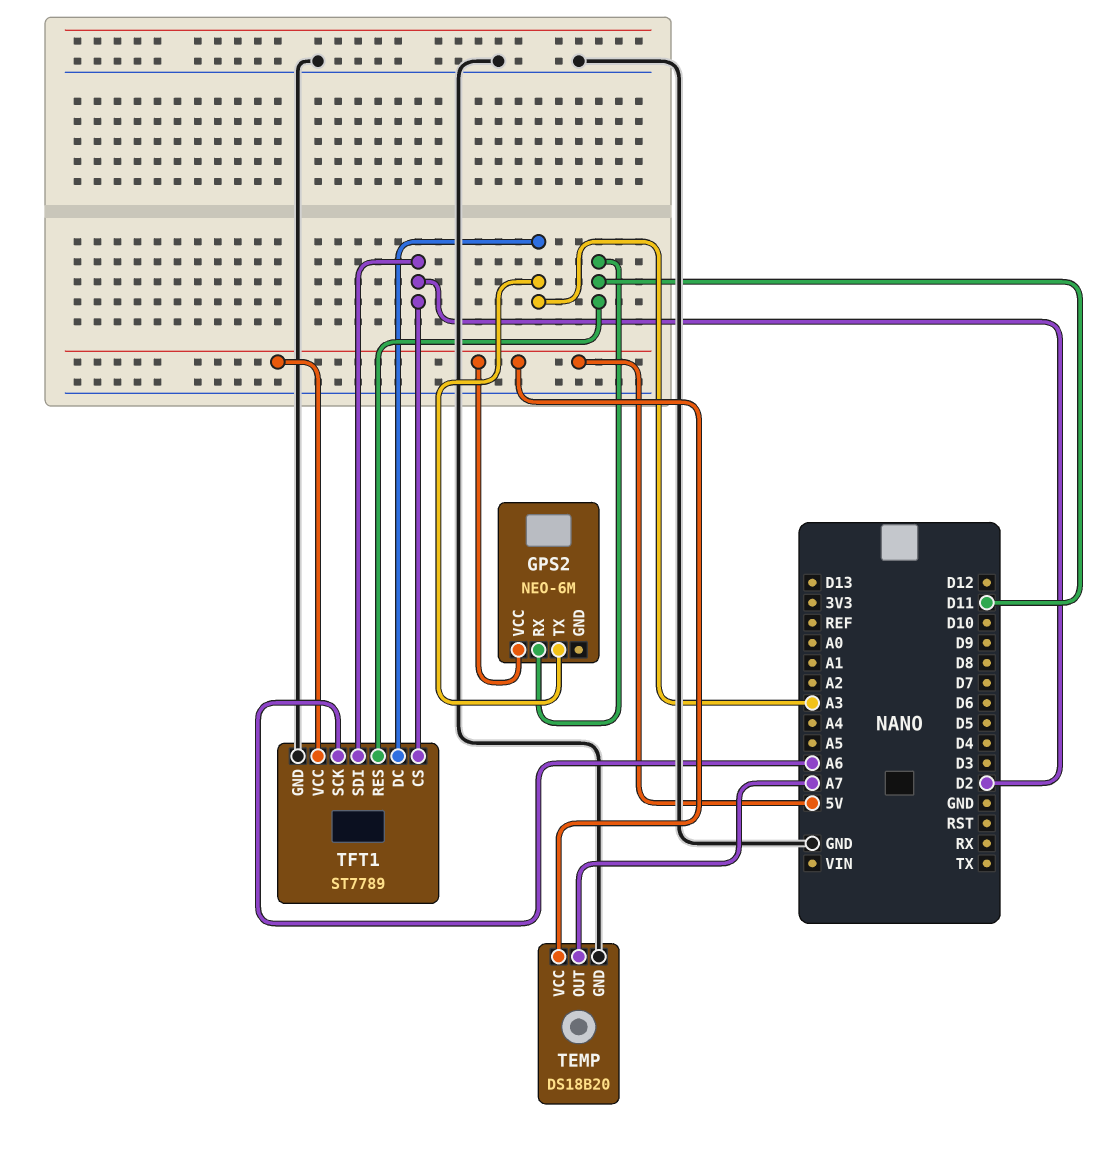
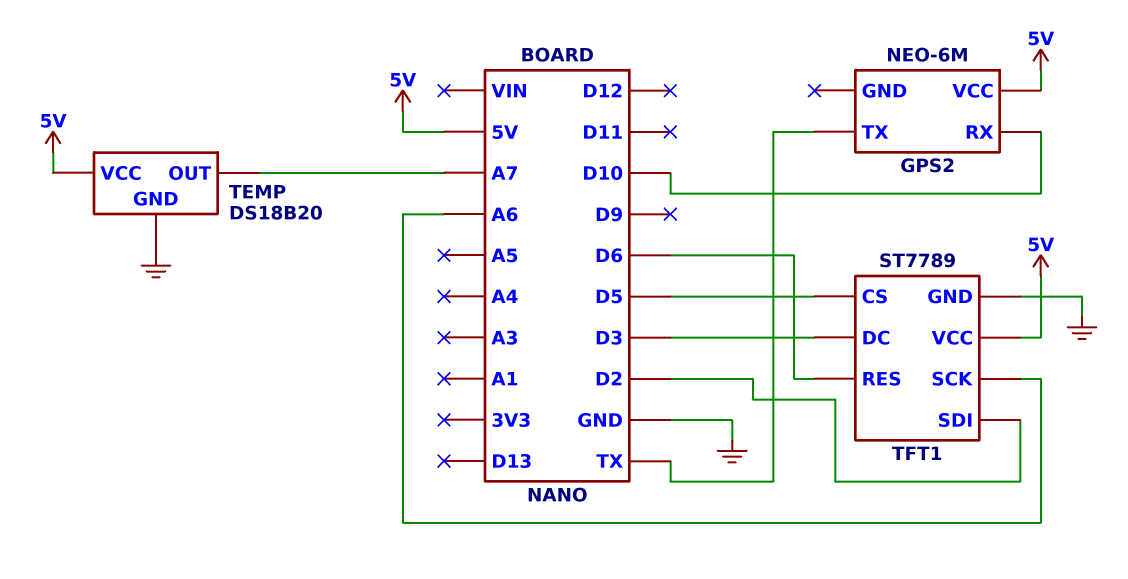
GPS2 pin RX: D11 -> D10
GPS2 pin TX: A3 -> TX
TFT1 pin CS: D2 -> D5
TFT1 pin DC: A3 -> D3
TFT1 pin RES: D11 -> D6

